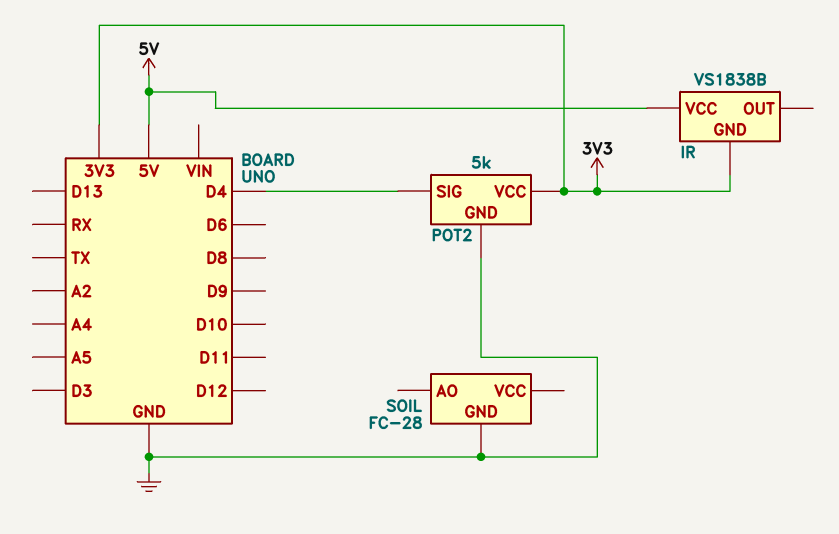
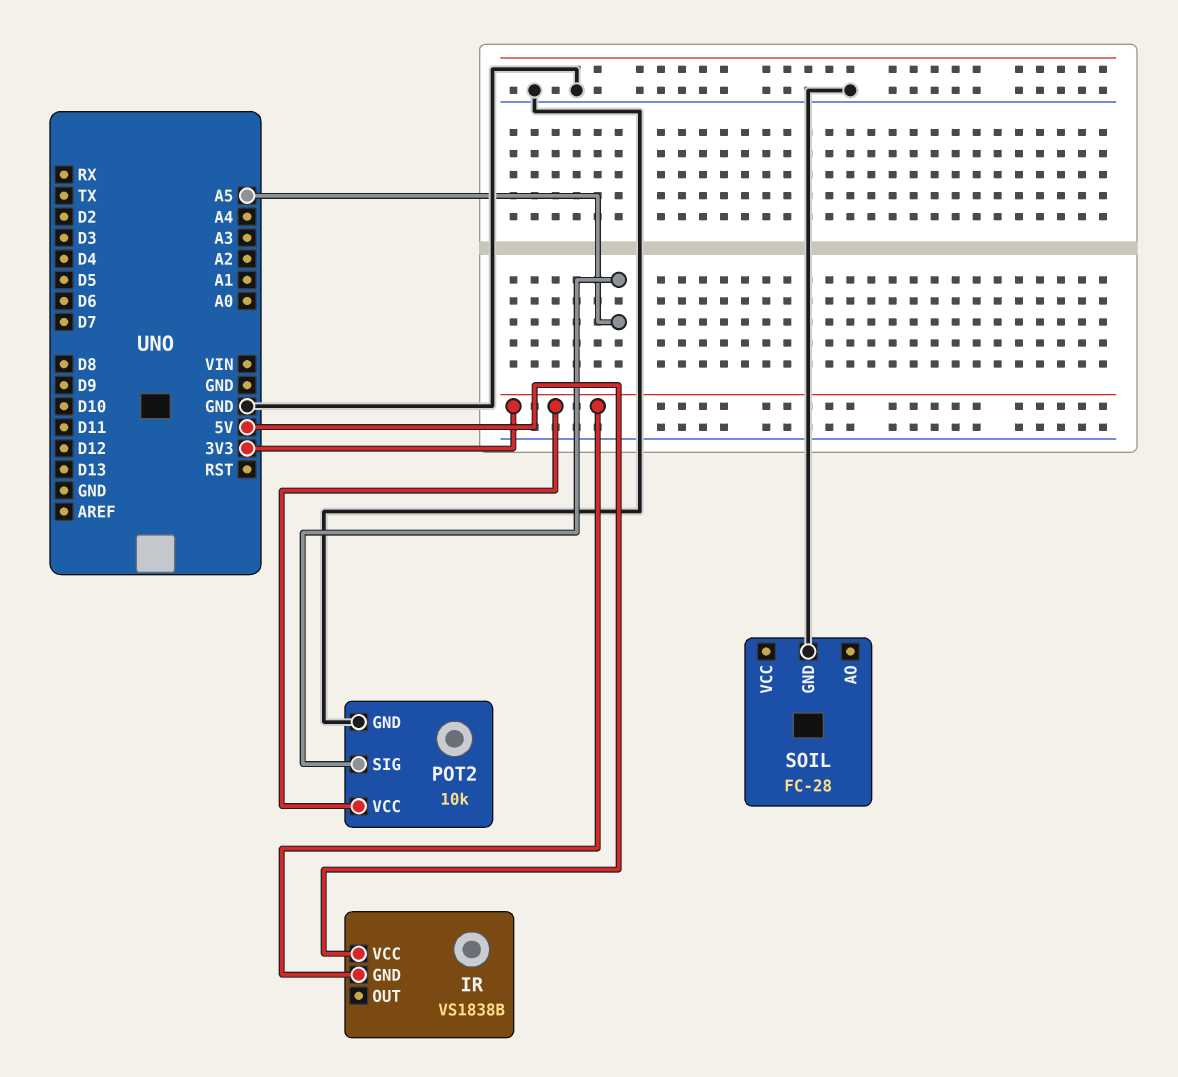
POT2: 5k -> 10k
POT2 pin SIG: D4 -> A5

